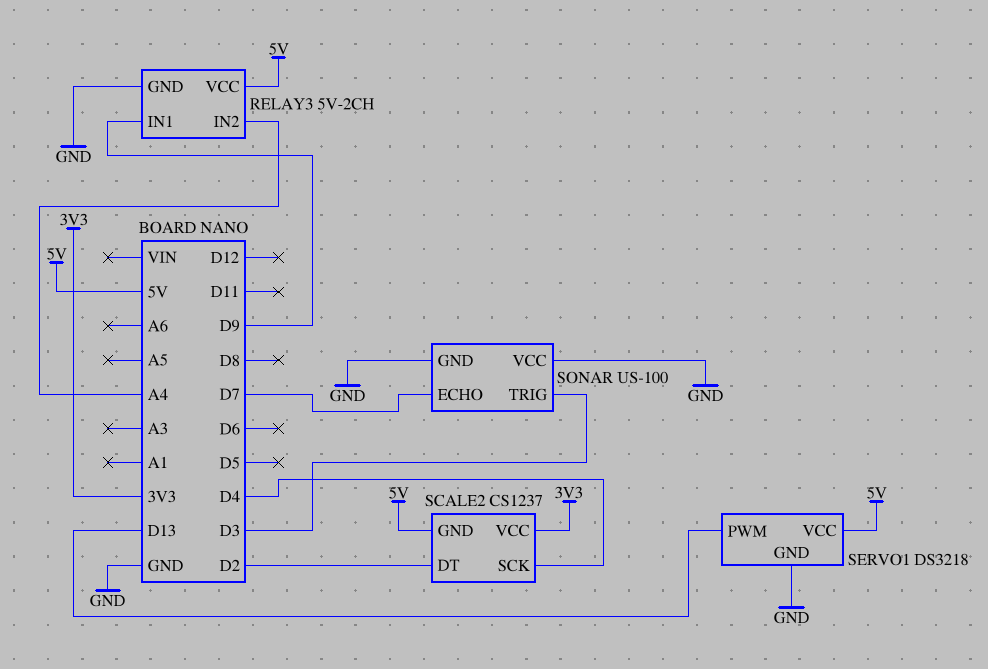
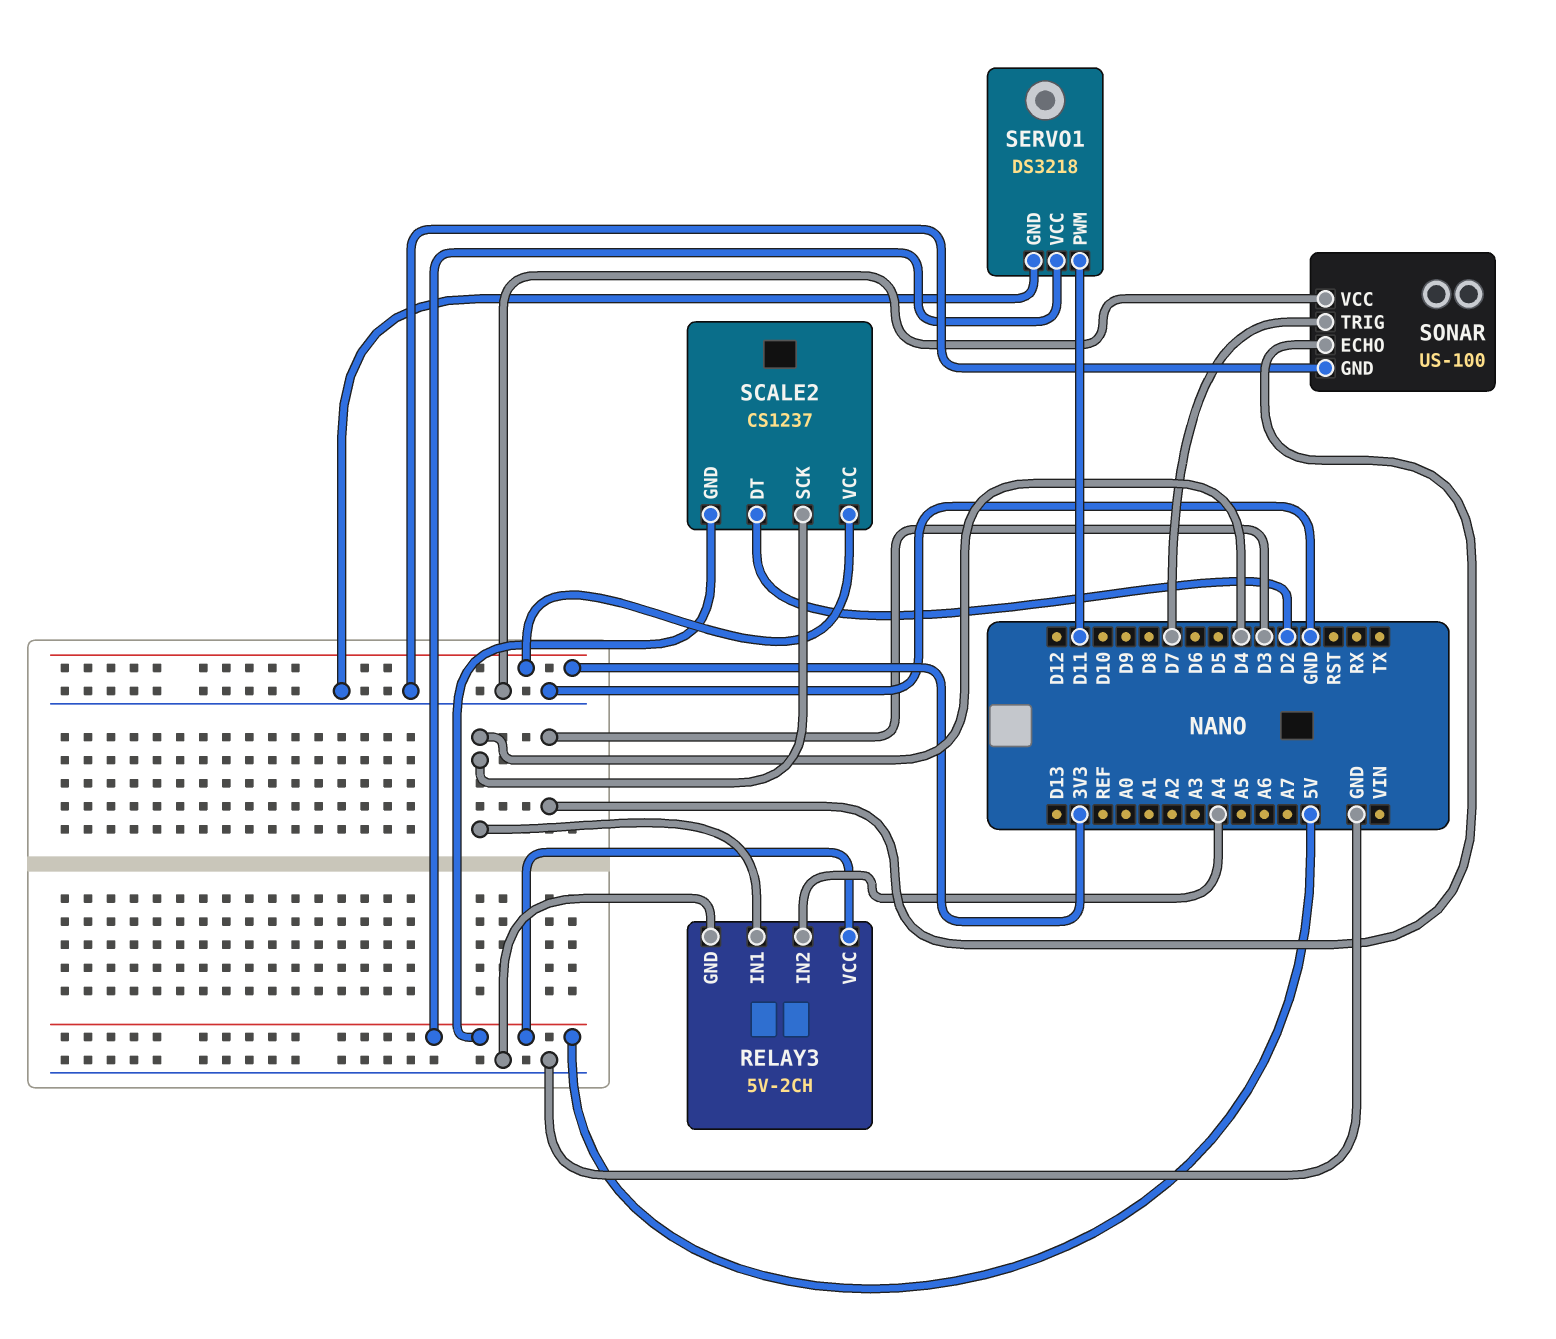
RELAY3 pin IN1: D9 -> D4
SERVO1 pin PWM: D13 -> D11
SONAR pin ECHO: D7 -> D3
SONAR pin TRIG: D3 -> D7

